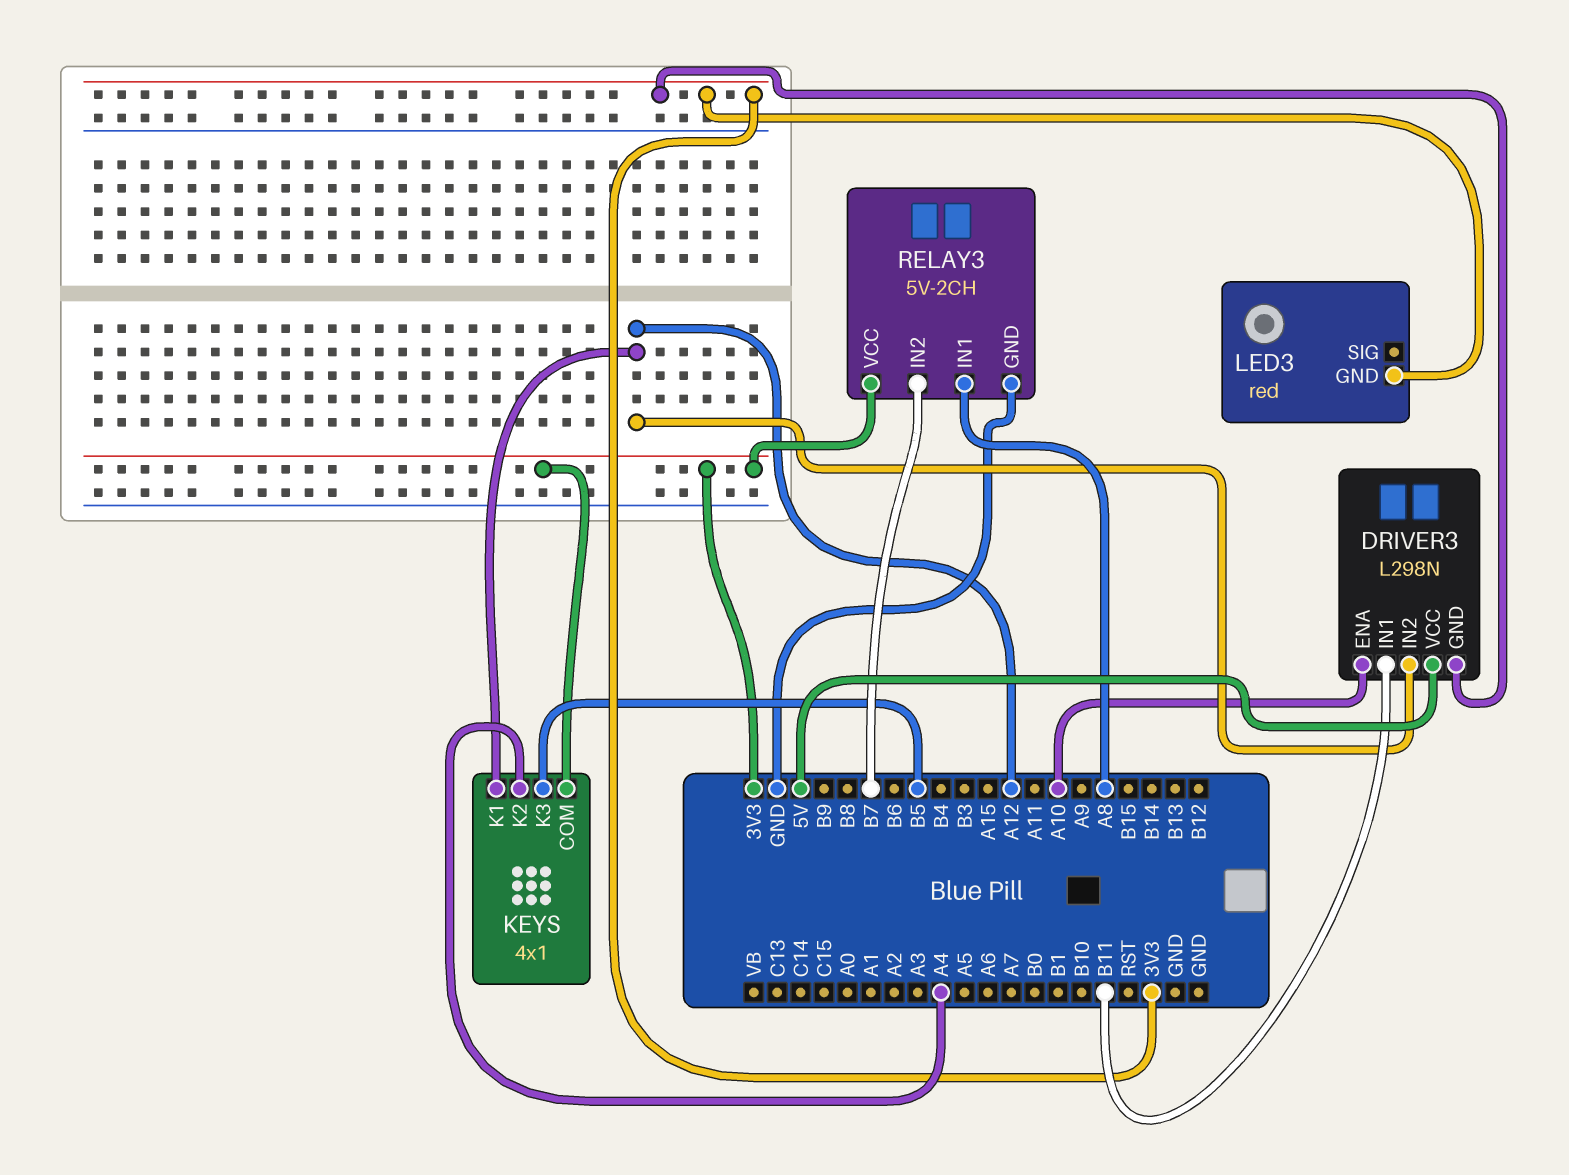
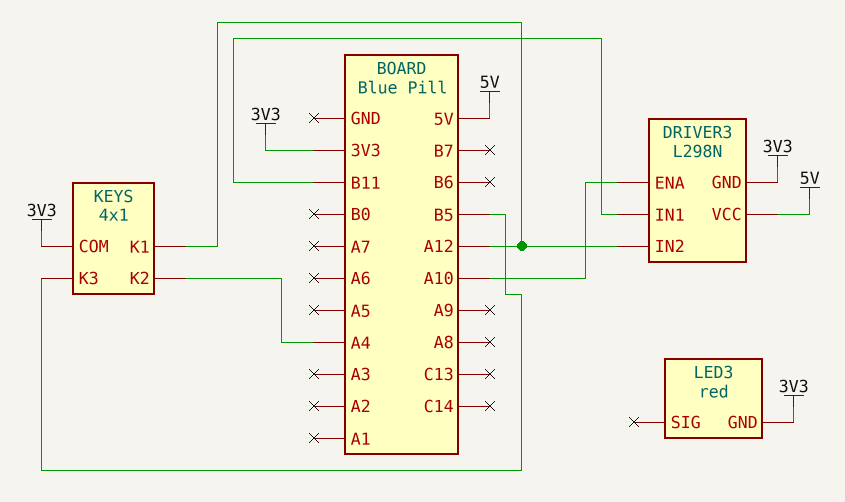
RELAY3: 5V-2CH -> none
RELAY3 pin GND: GND -> none
RELAY3 pin IN1: A8 -> none
RELAY3 pin IN2: B7 -> none
RELAY3 pin VCC: 3V3 -> none

